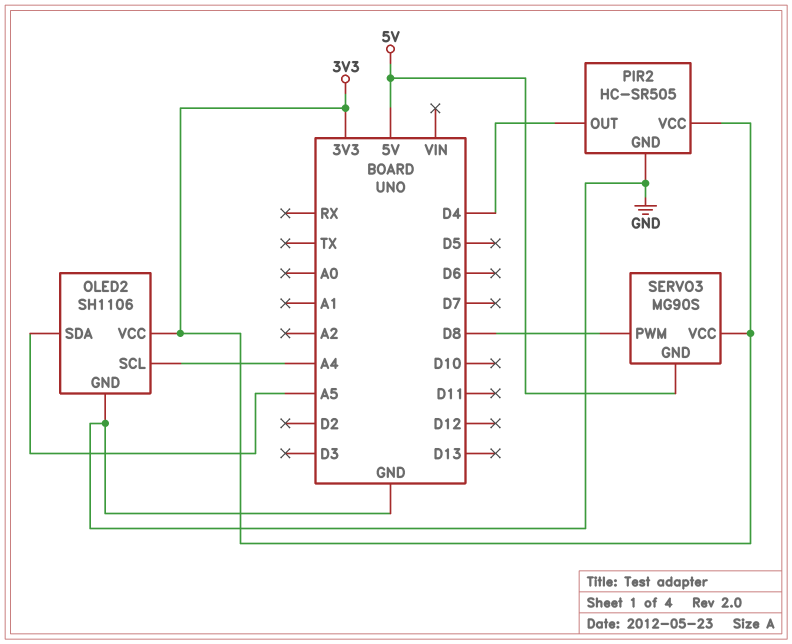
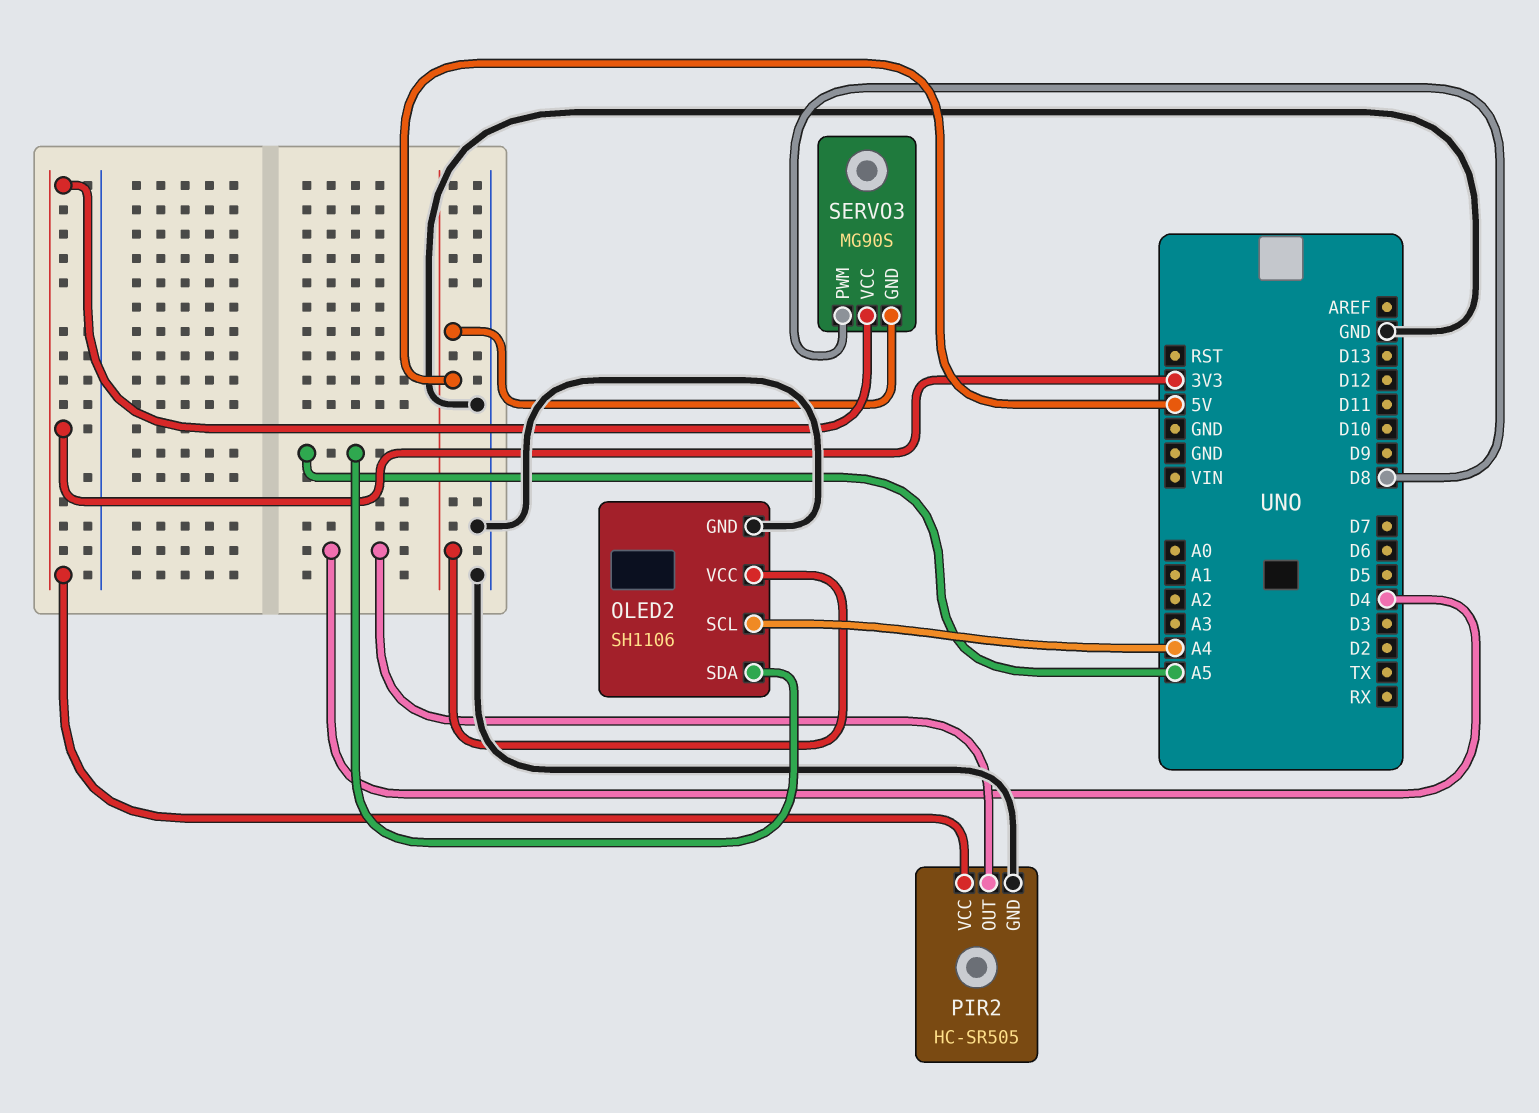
OLED2 pin VCC: 3V3 -> 5V

